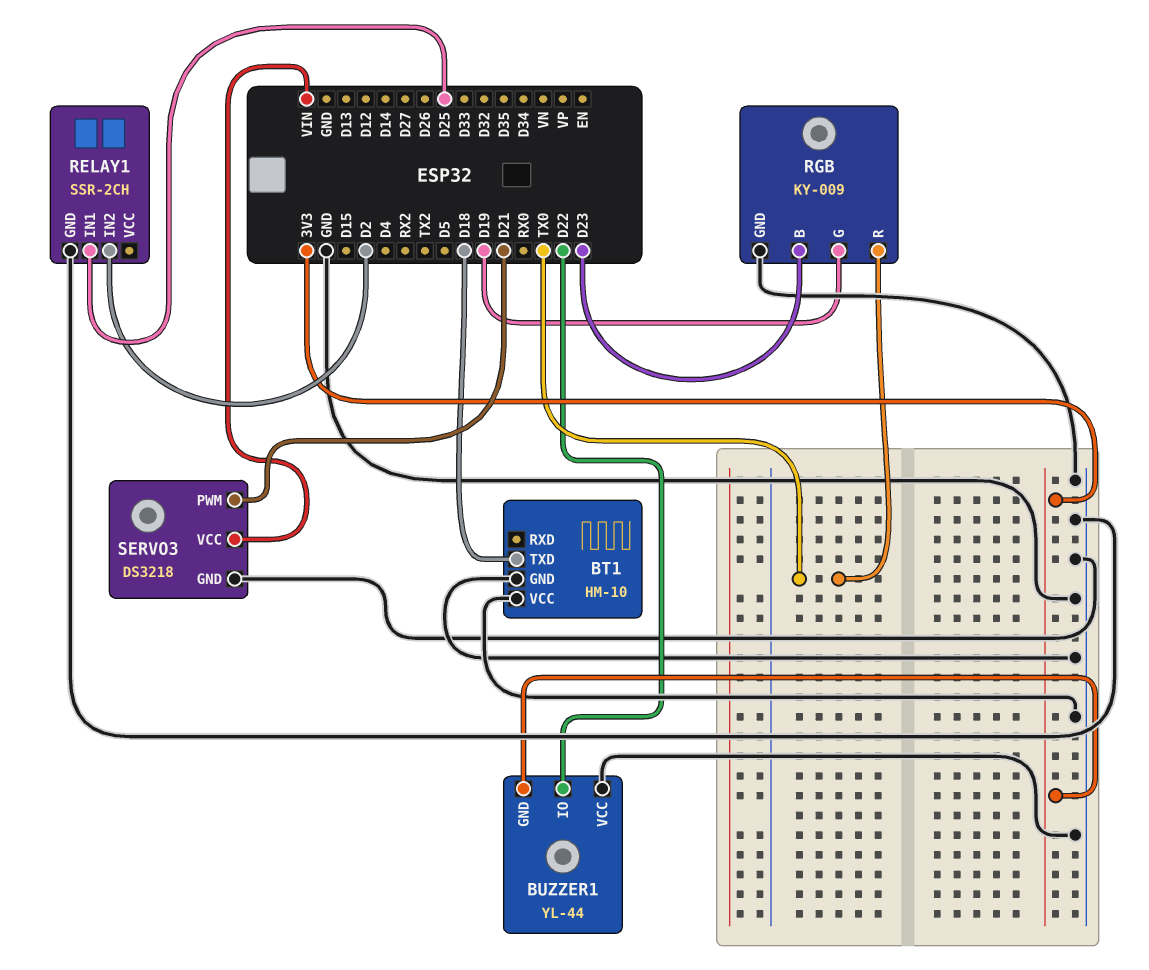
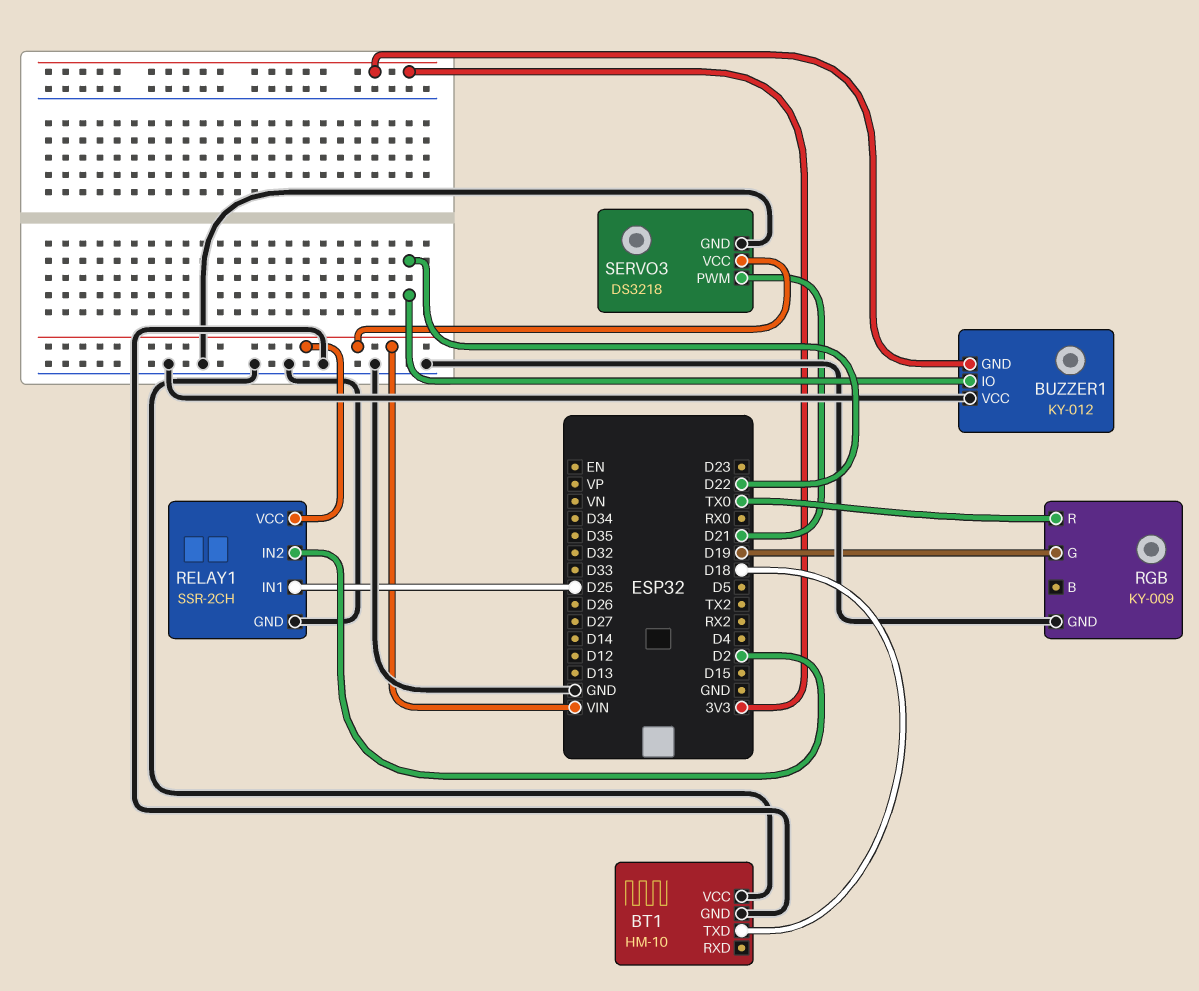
BUZZER1: YL-44 -> KY-012
RELAY1 pin VCC: none -> VIN
RGB pin B: D23 -> none

